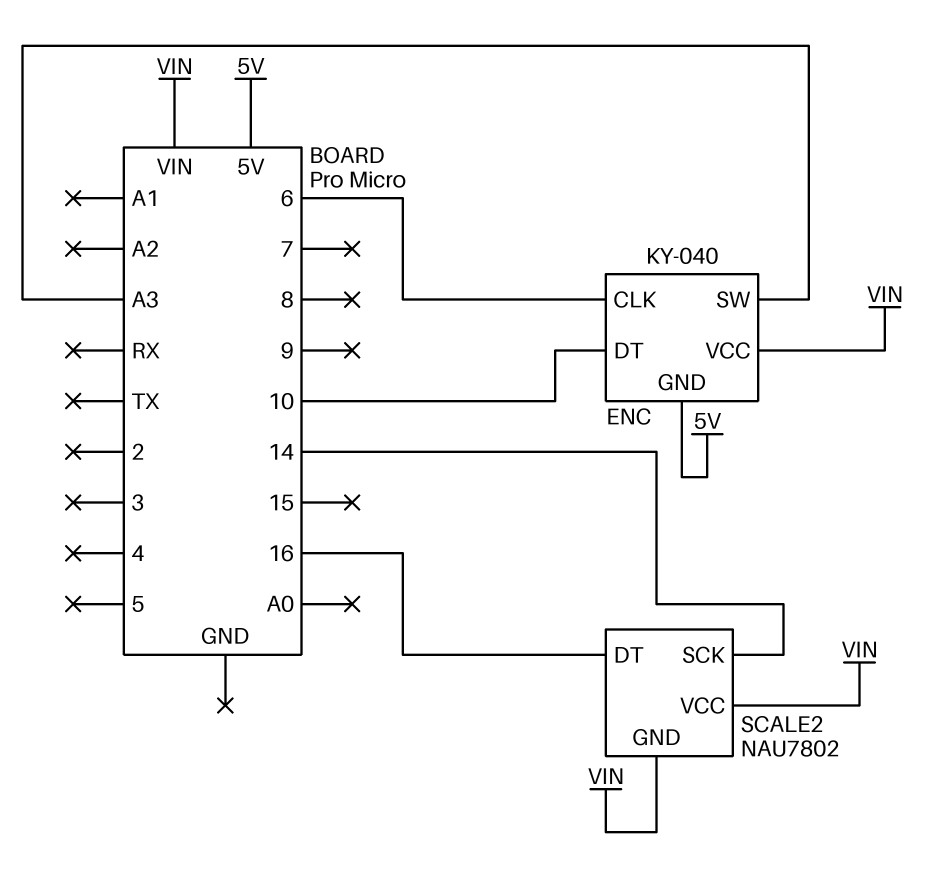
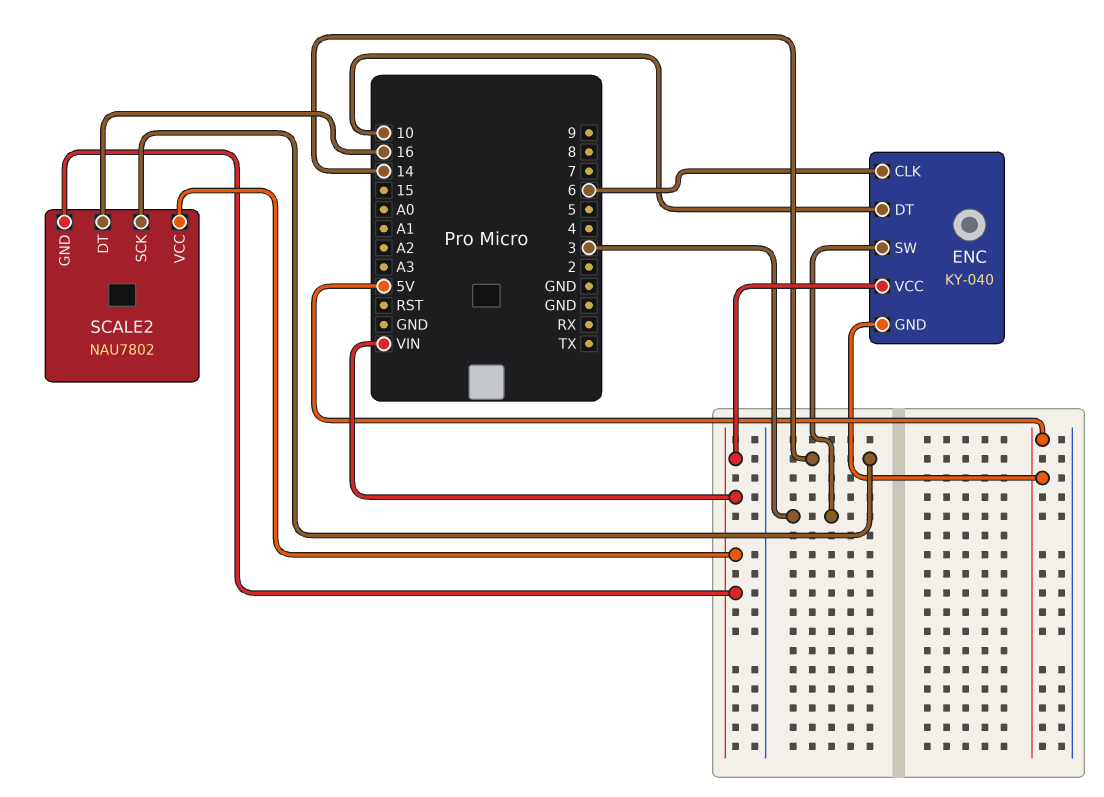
ENC pin SW: A3 -> 3

